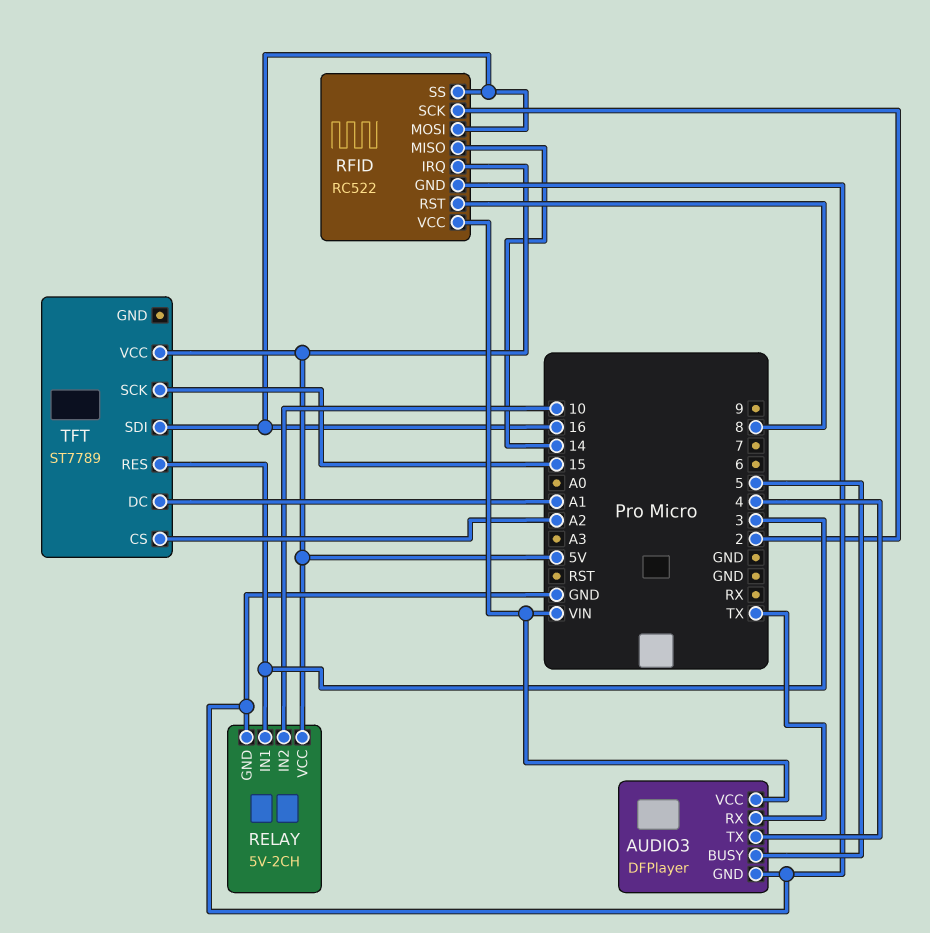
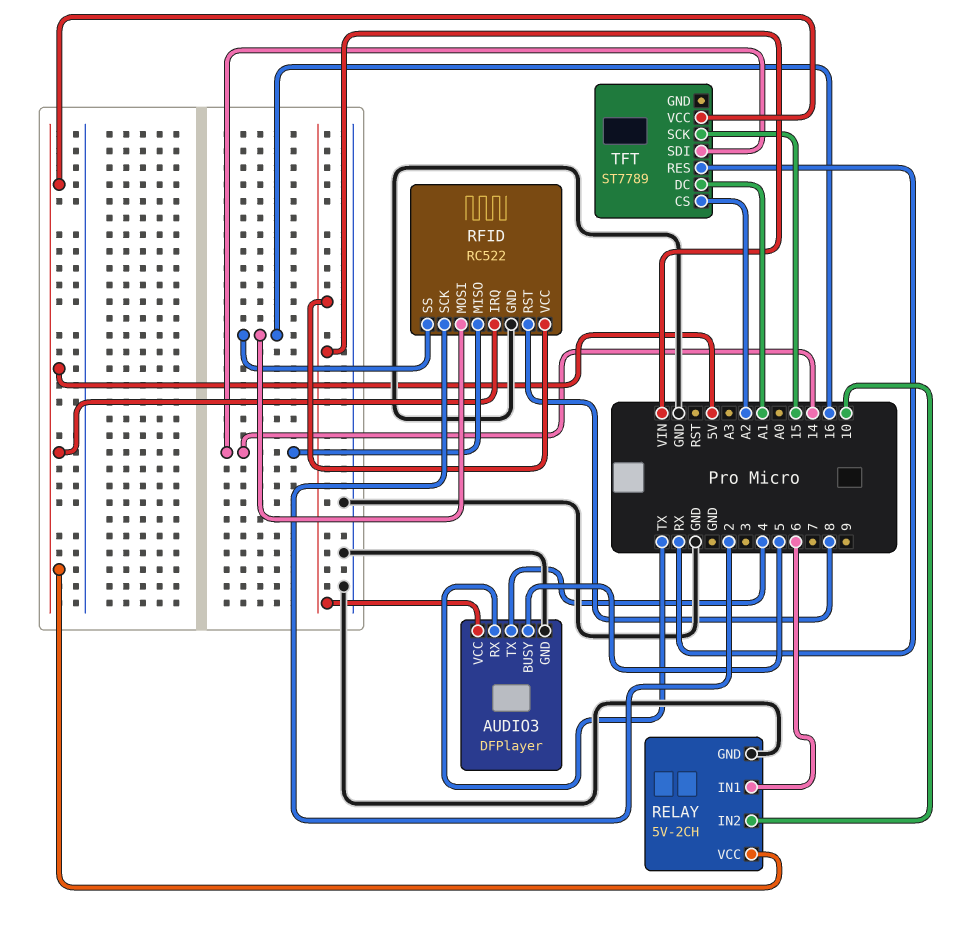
RELAY pin IN1: 3 -> 6
TFT pin RES: 3 -> RX
TFT pin SDI: 16 -> 14

